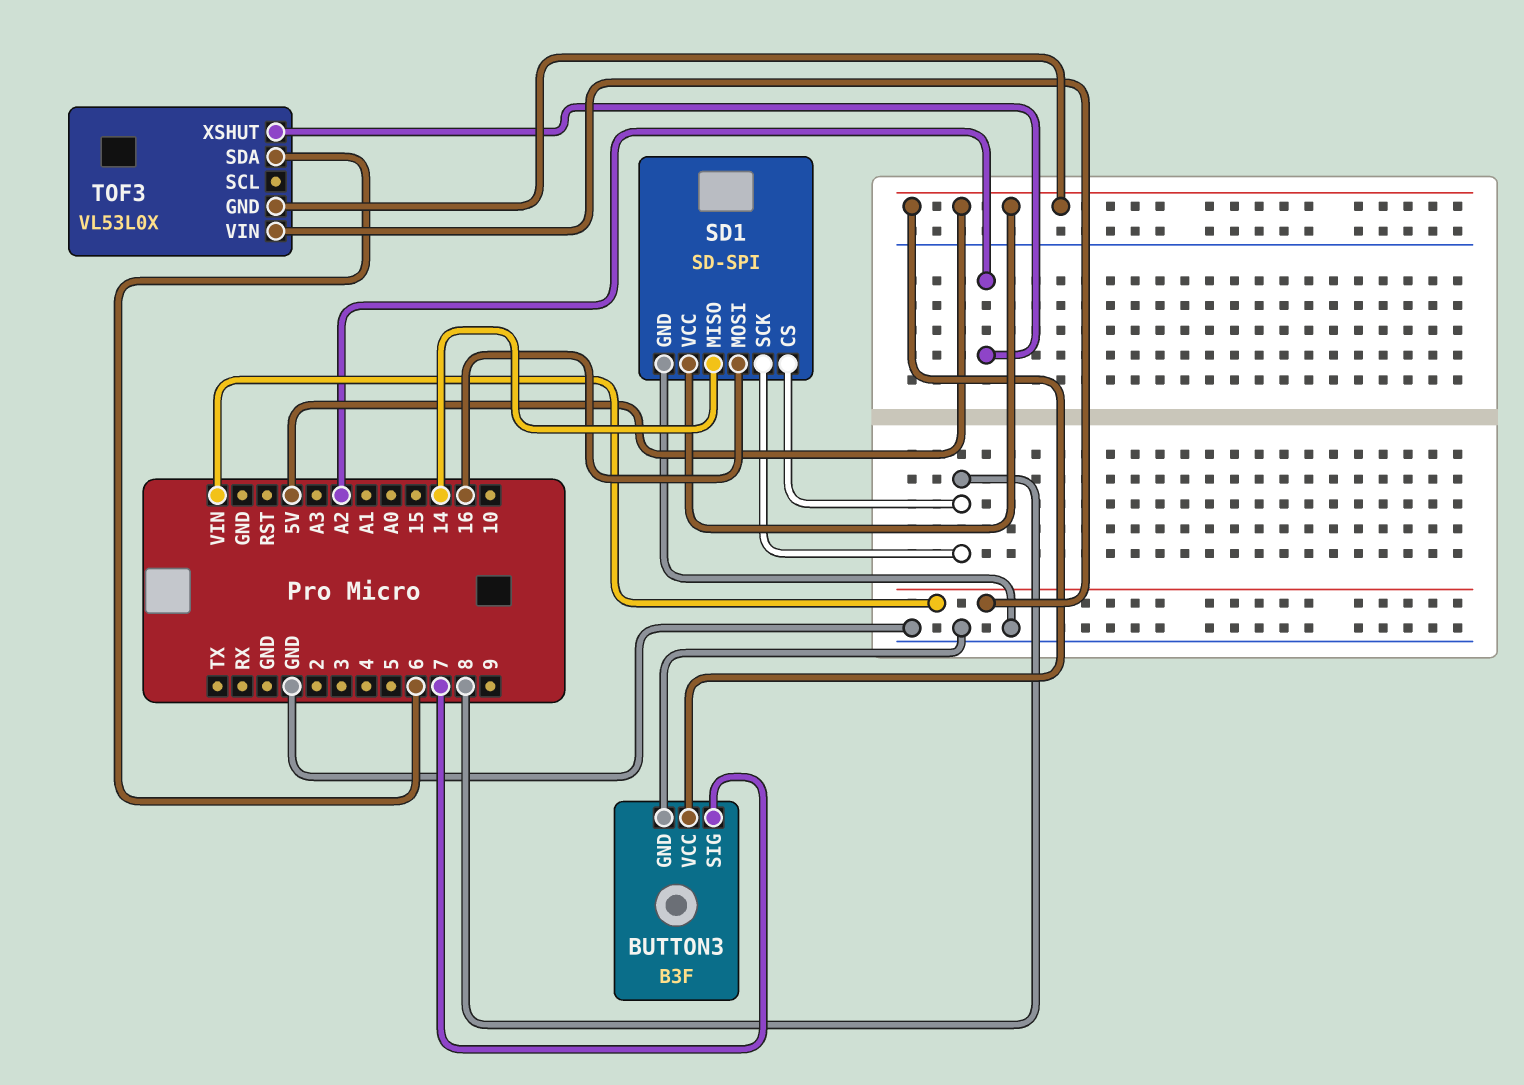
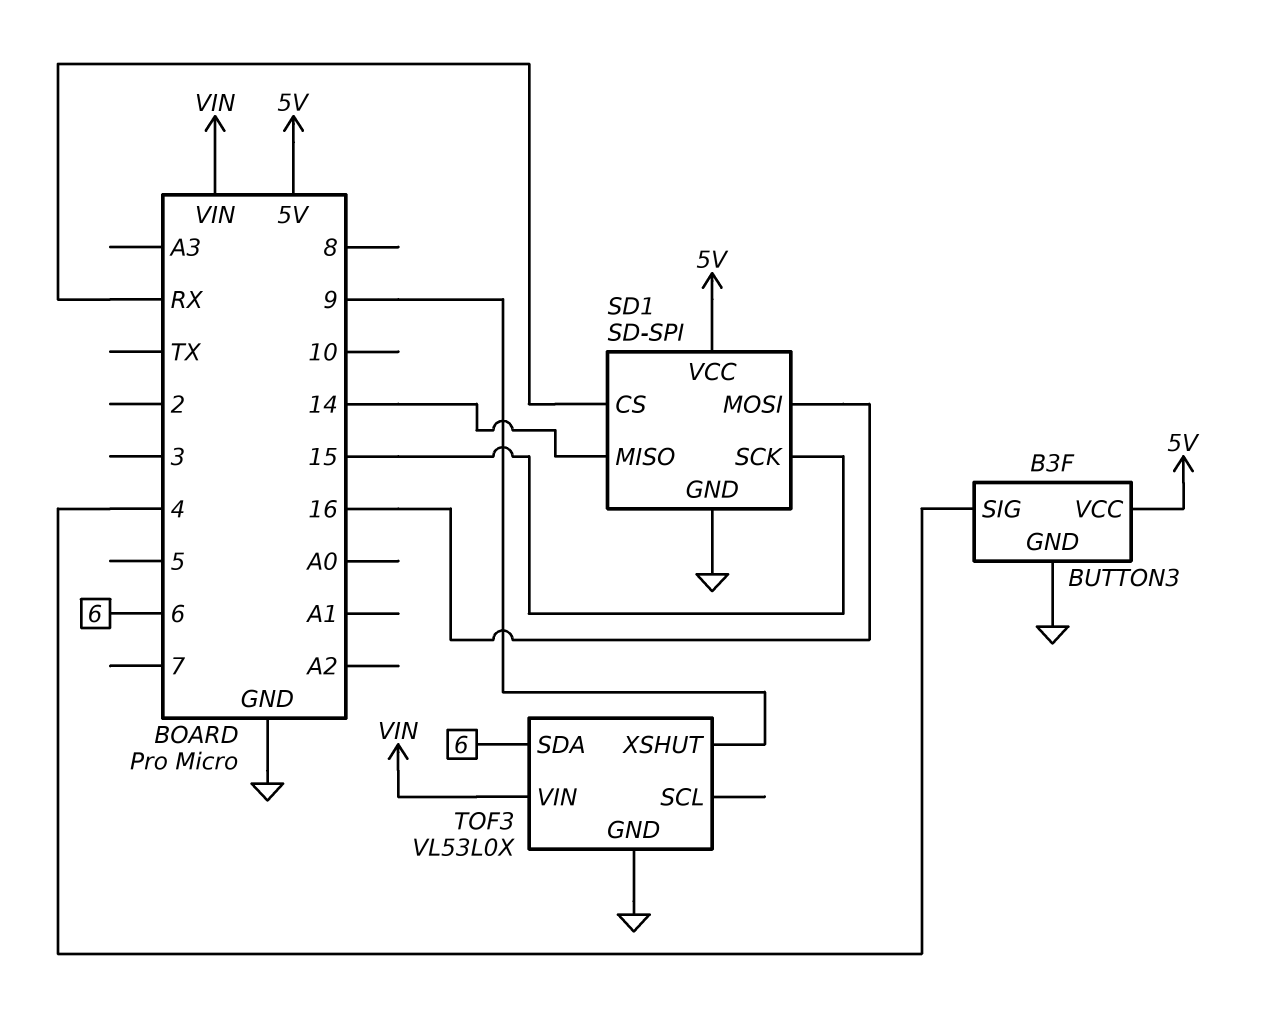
BUTTON3 pin SIG: 7 -> 4
SD1 pin CS: 8 -> RX
SD1 pin SCK: 8 -> 15
TOF3 pin GND: 5V -> GND
TOF3 pin XSHUT: A2 -> 9

